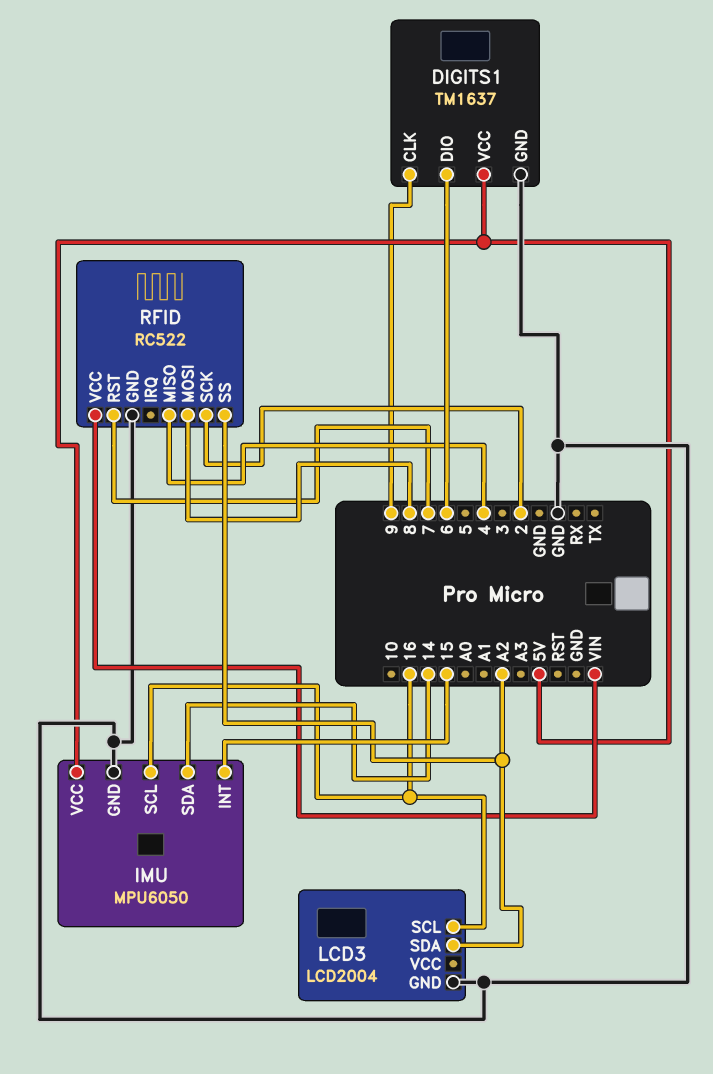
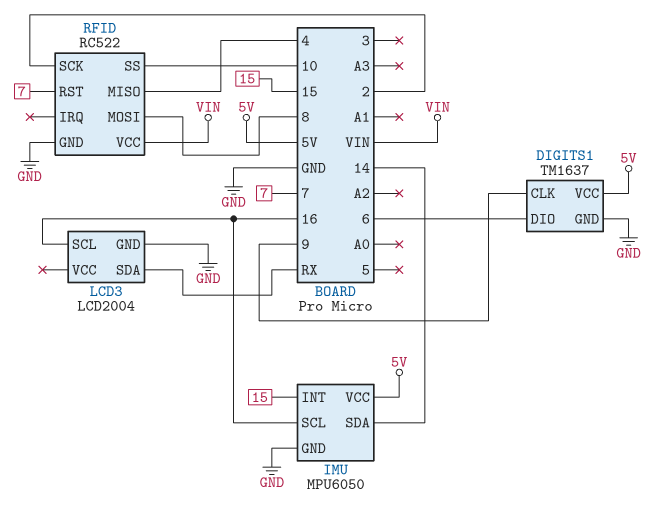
LCD3 pin SDA: A2 -> RX
RFID pin SS: A2 -> 10

